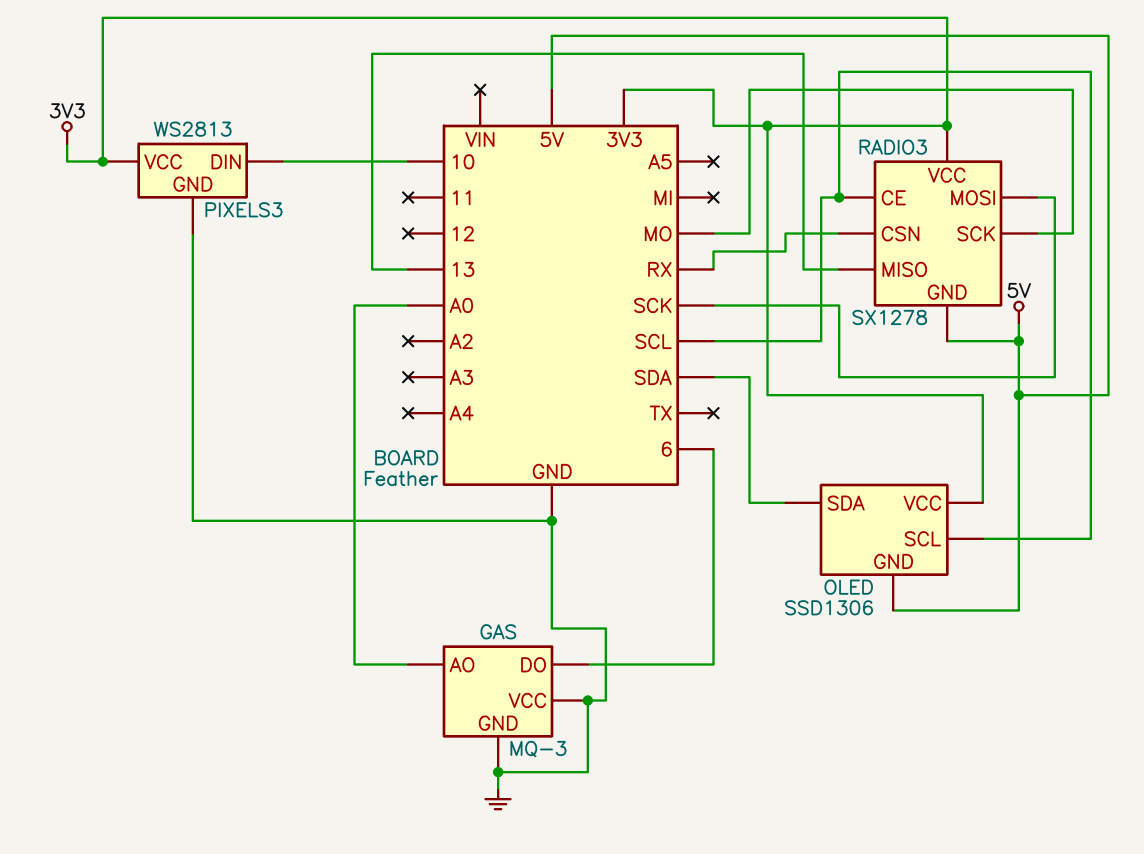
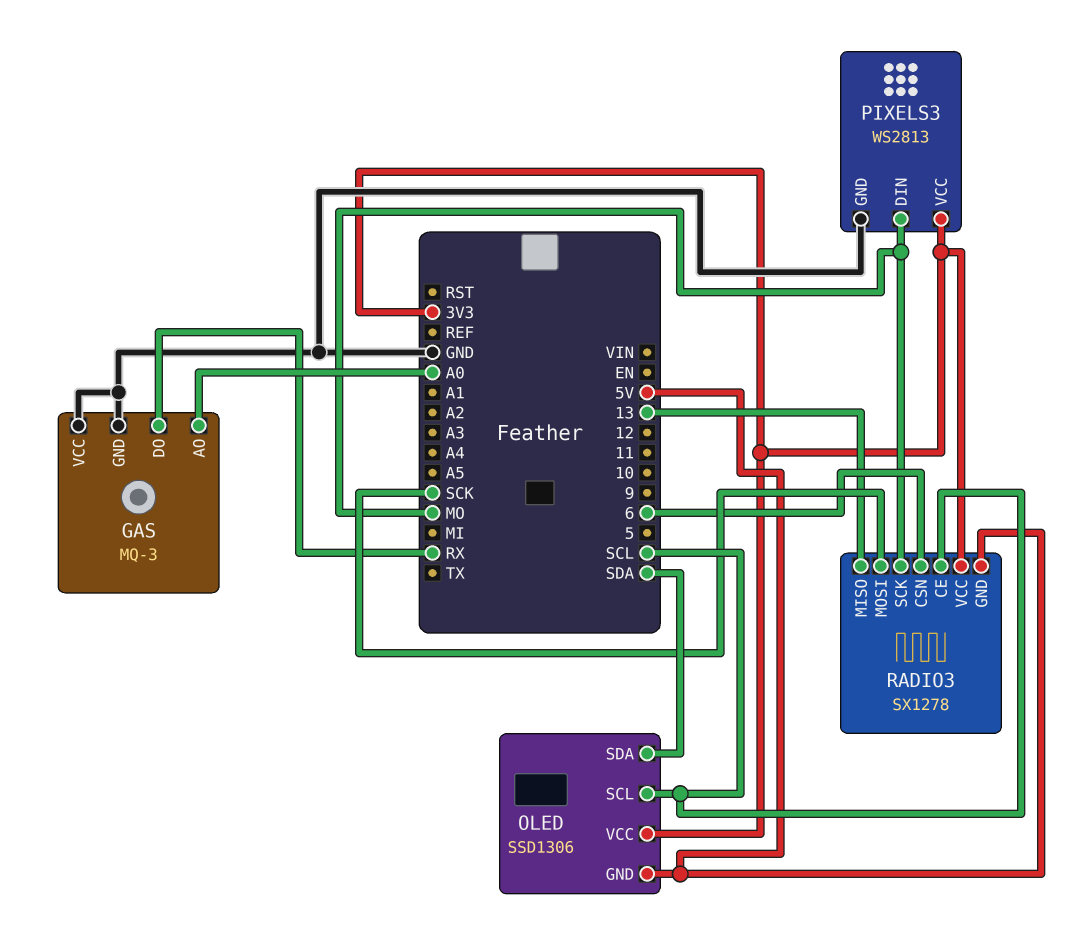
GAS pin DO: 6 -> RX
PIXELS3 pin DIN: 10 -> MO
RADIO3 pin CSN: RX -> 6

